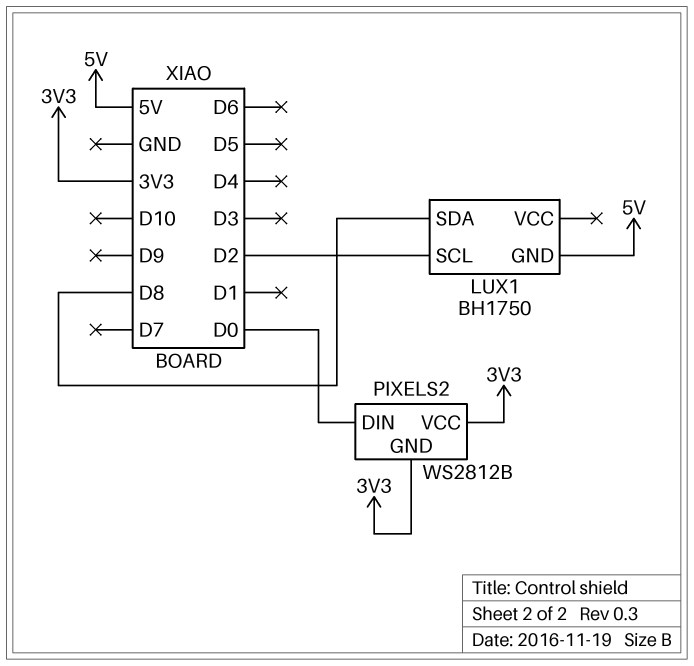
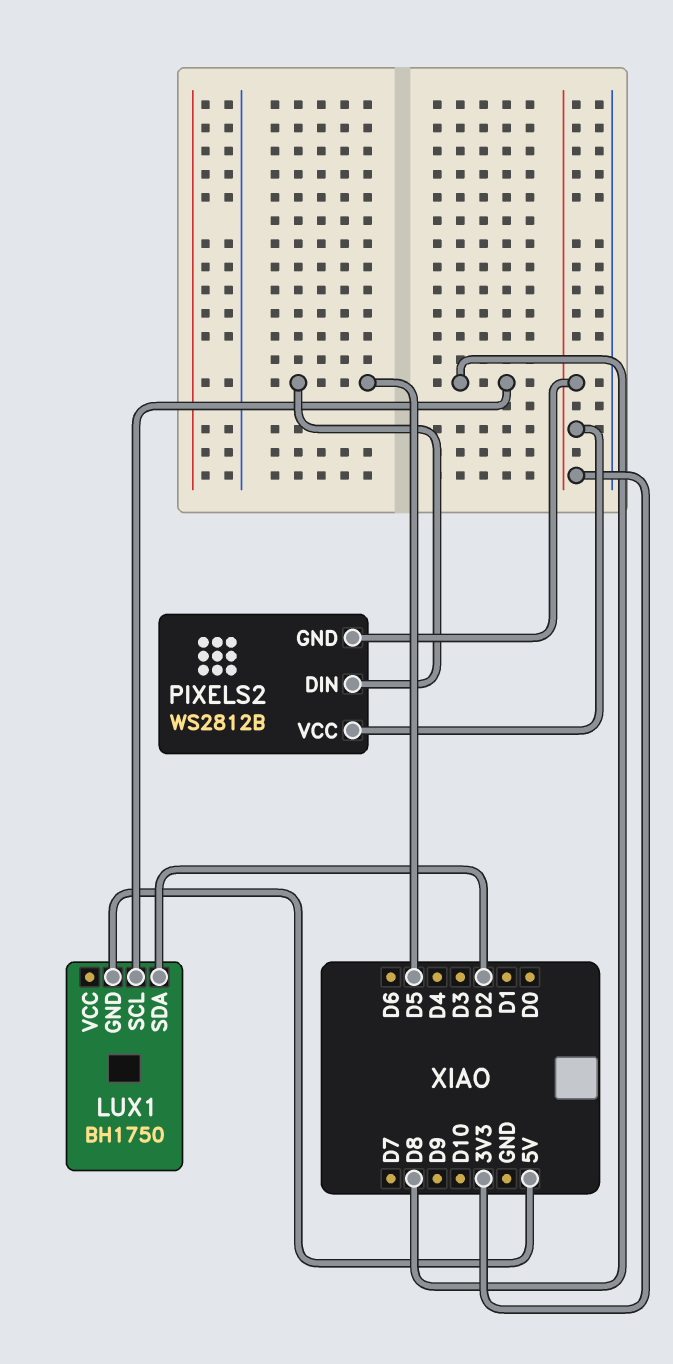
LUX1 pin SCL: D2 -> D8
LUX1 pin SDA: D8 -> D2
PIXELS2 pin DIN: D0 -> D5

